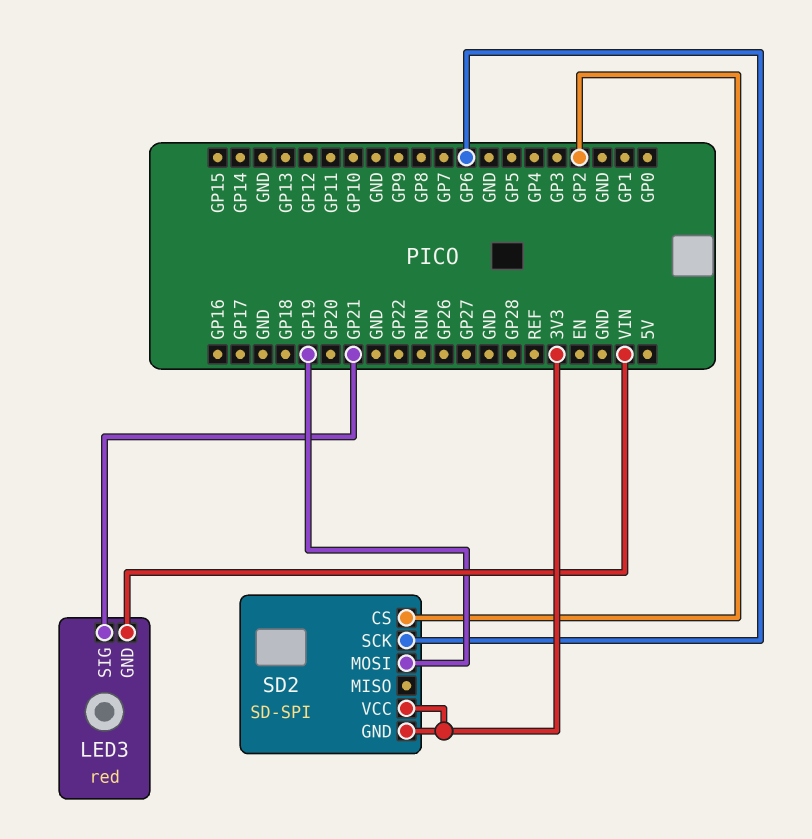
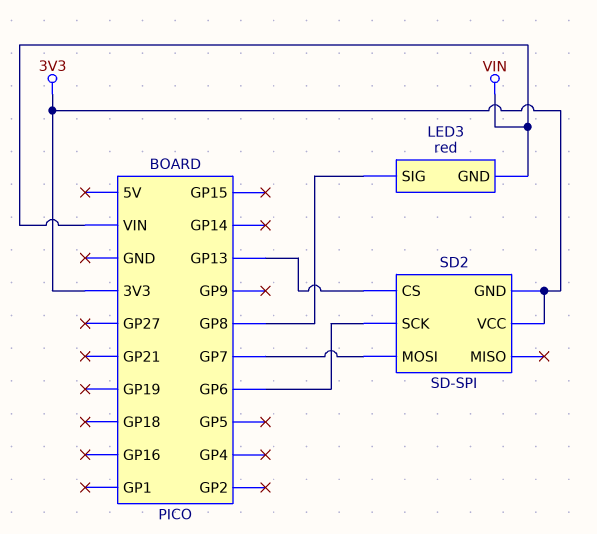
LED3 pin SIG: GP21 -> GP8
SD2 pin CS: GP2 -> GP13
SD2 pin MOSI: GP19 -> GP7

